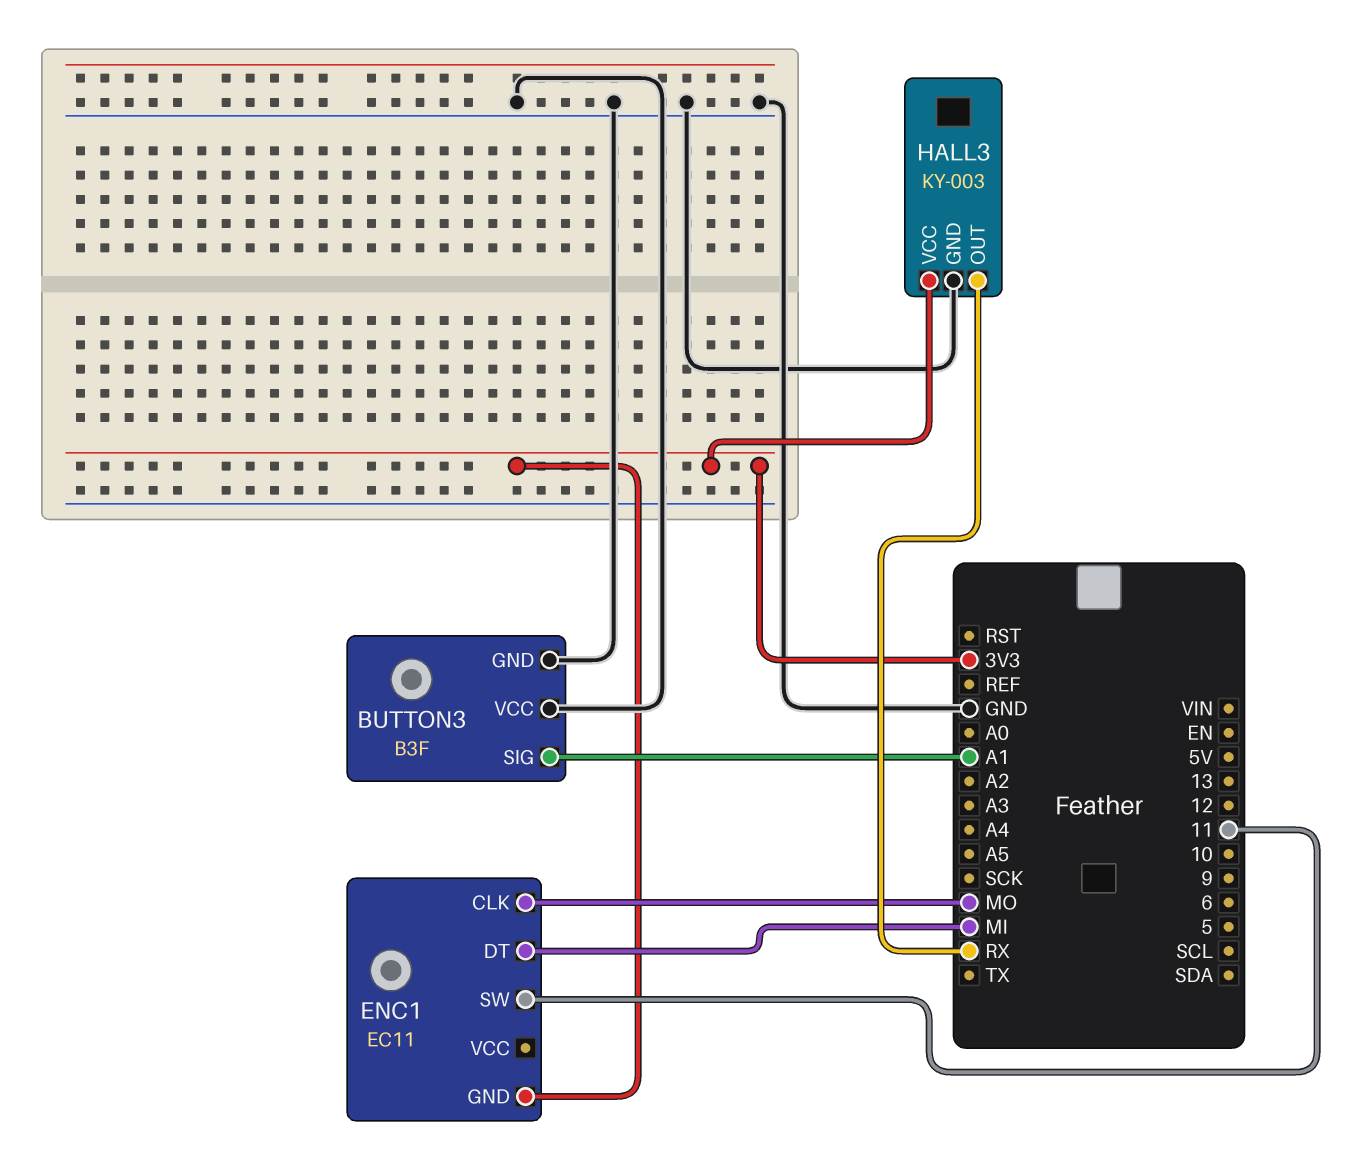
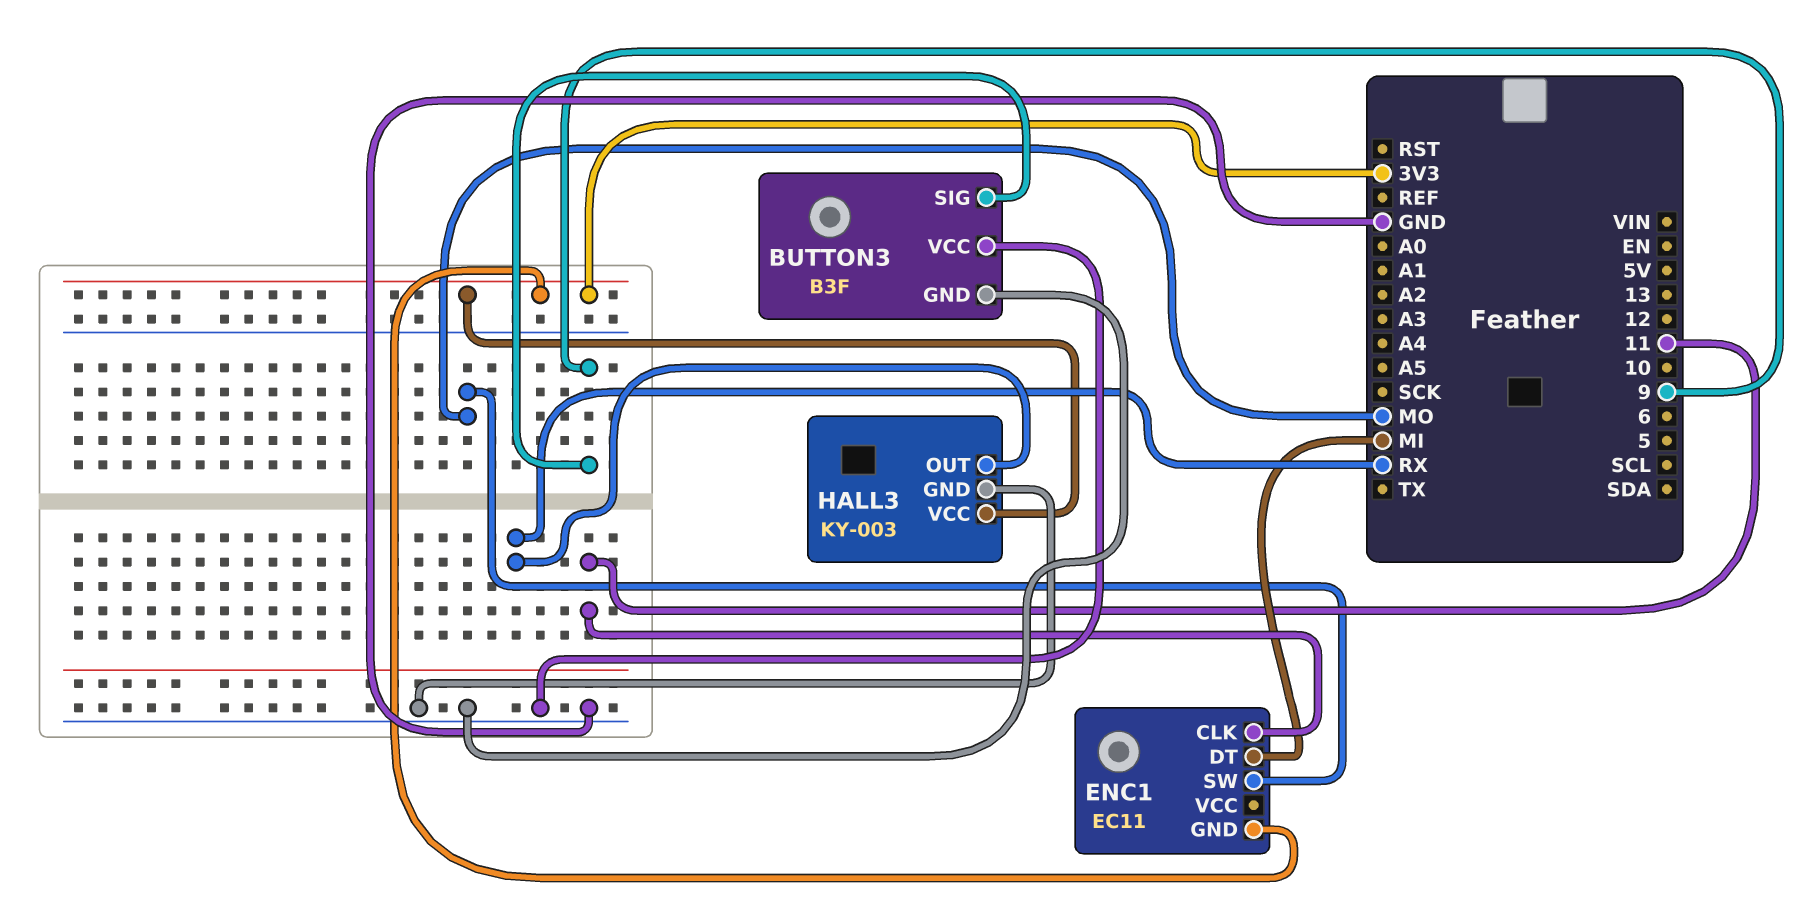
BUTTON3 pin SIG: A1 -> 9
ENC1 pin CLK: MO -> 11
ENC1 pin SW: 11 -> MO

